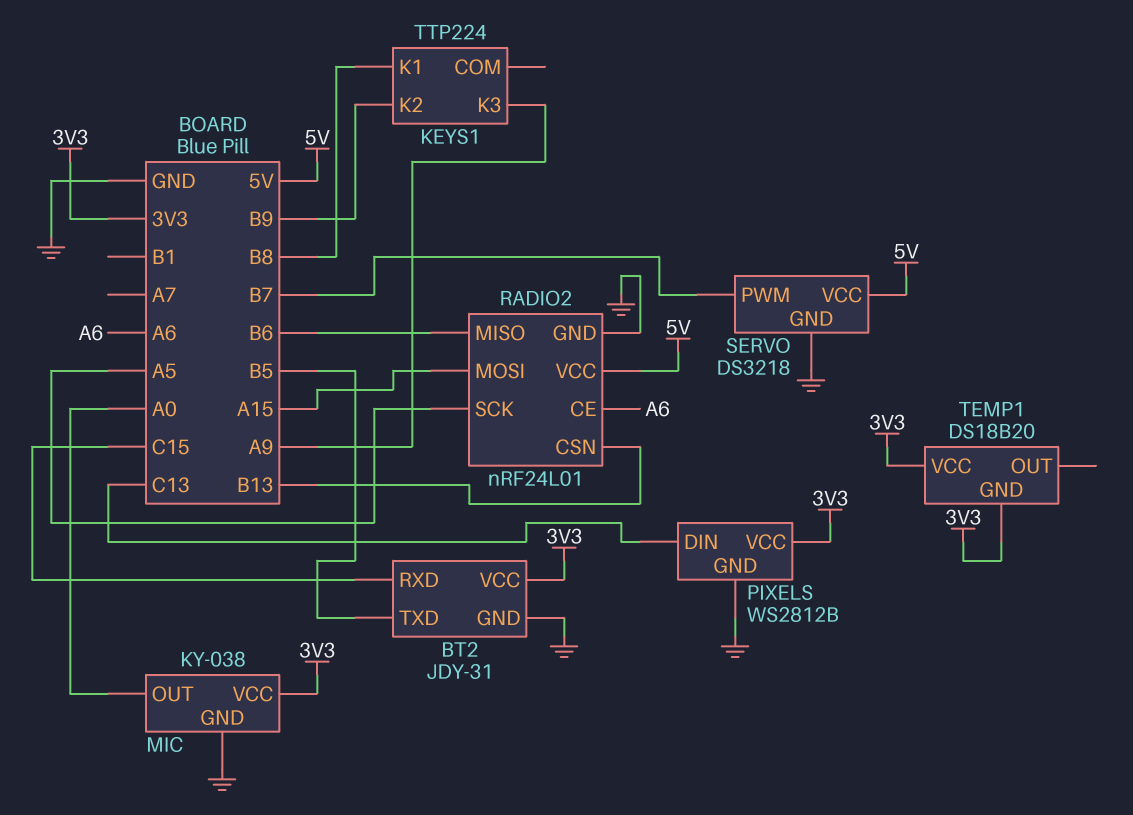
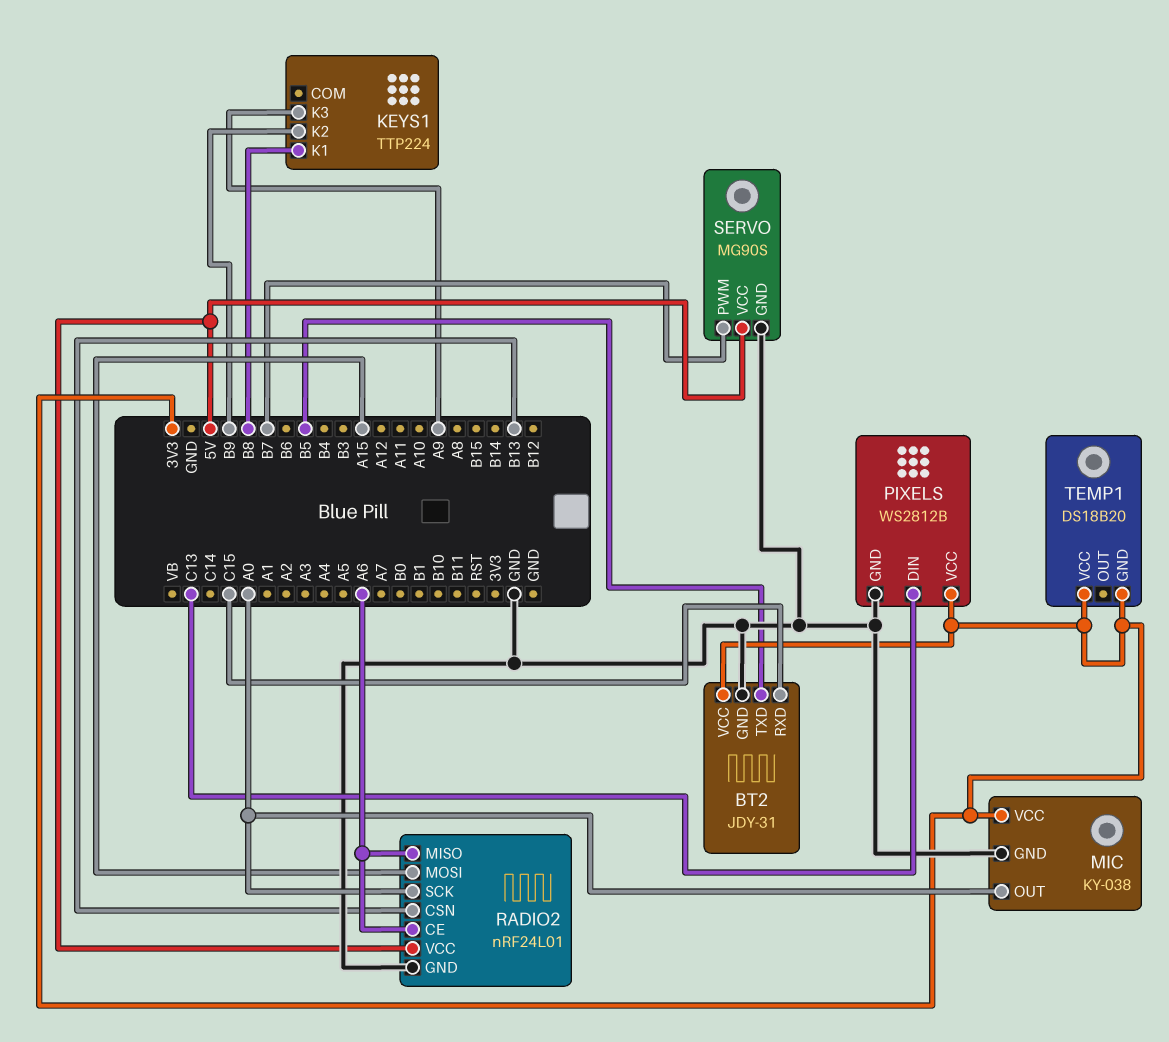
RADIO2 pin MISO: B6 -> A6
RADIO2 pin SCK: A5 -> A0
SERVO: DS3218 -> MG90S

